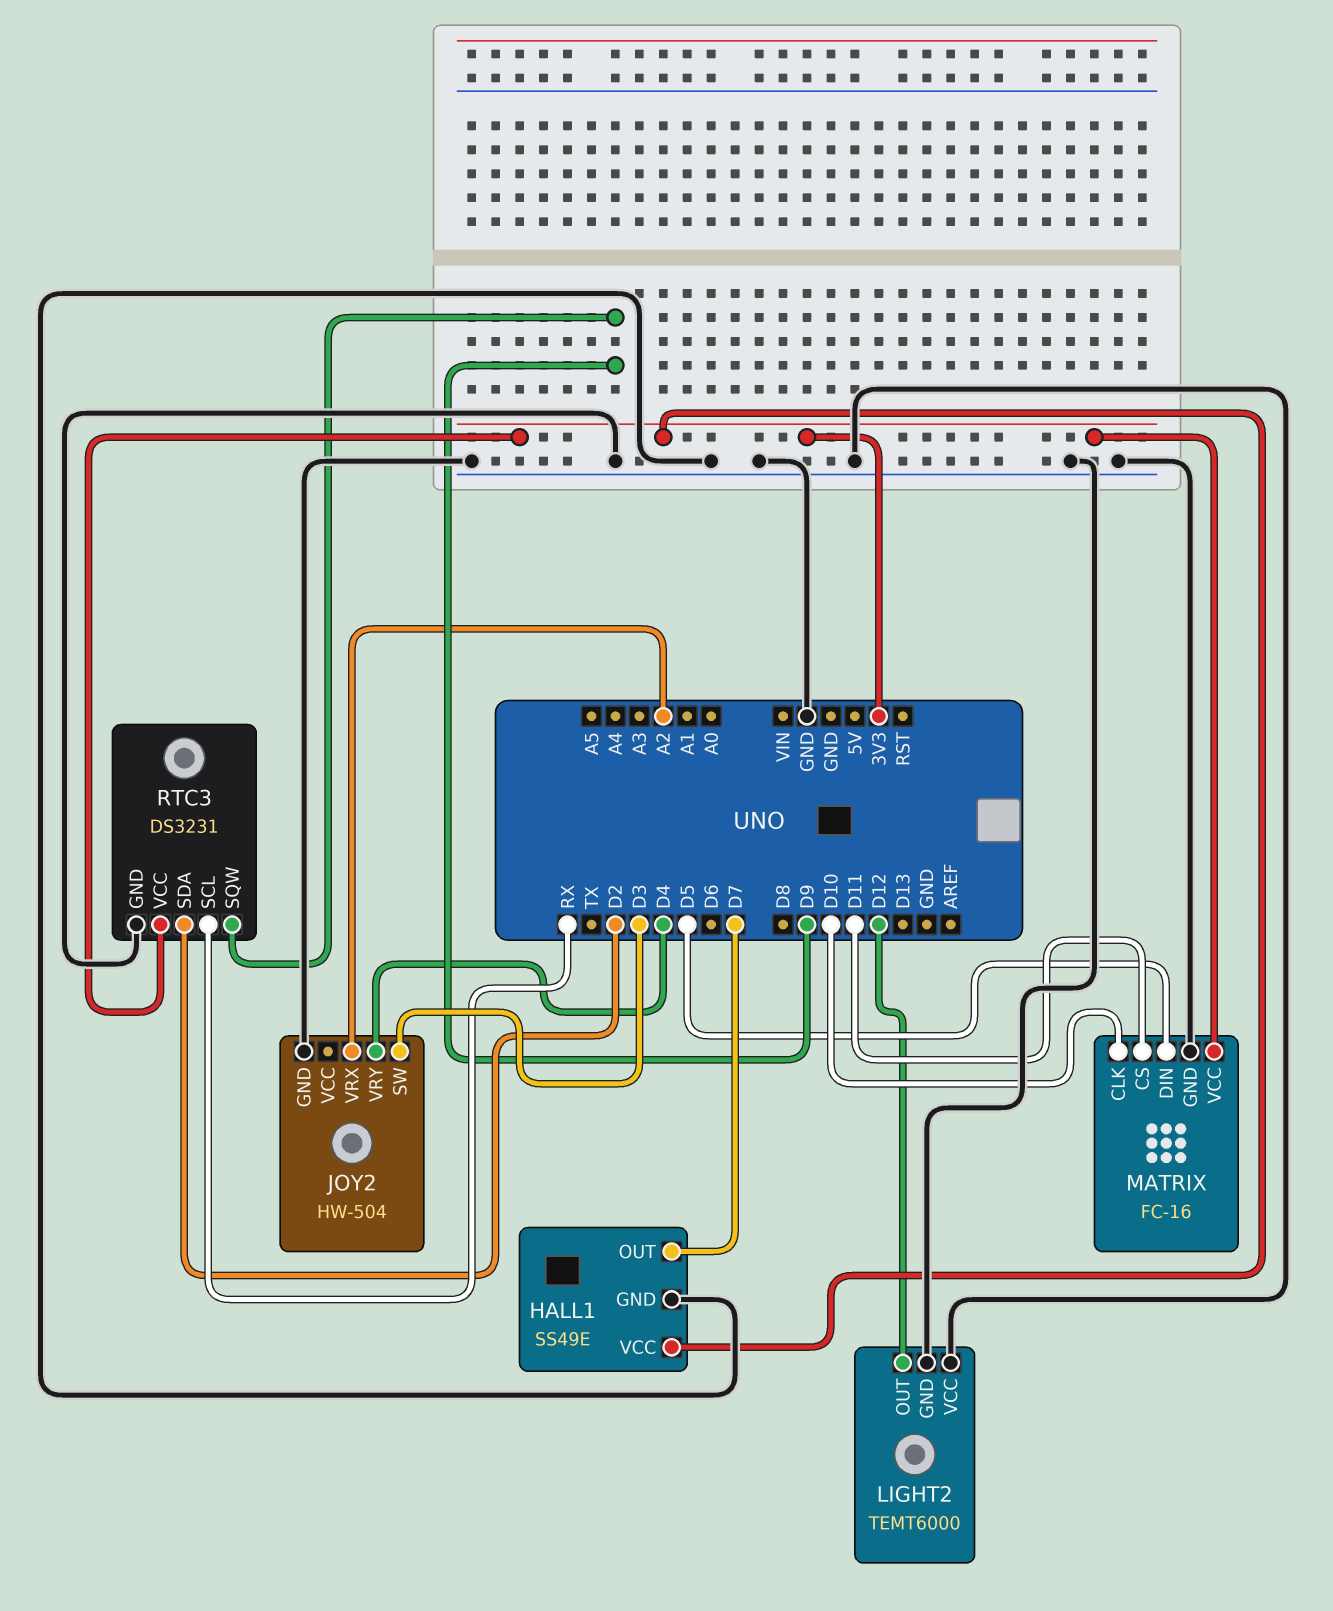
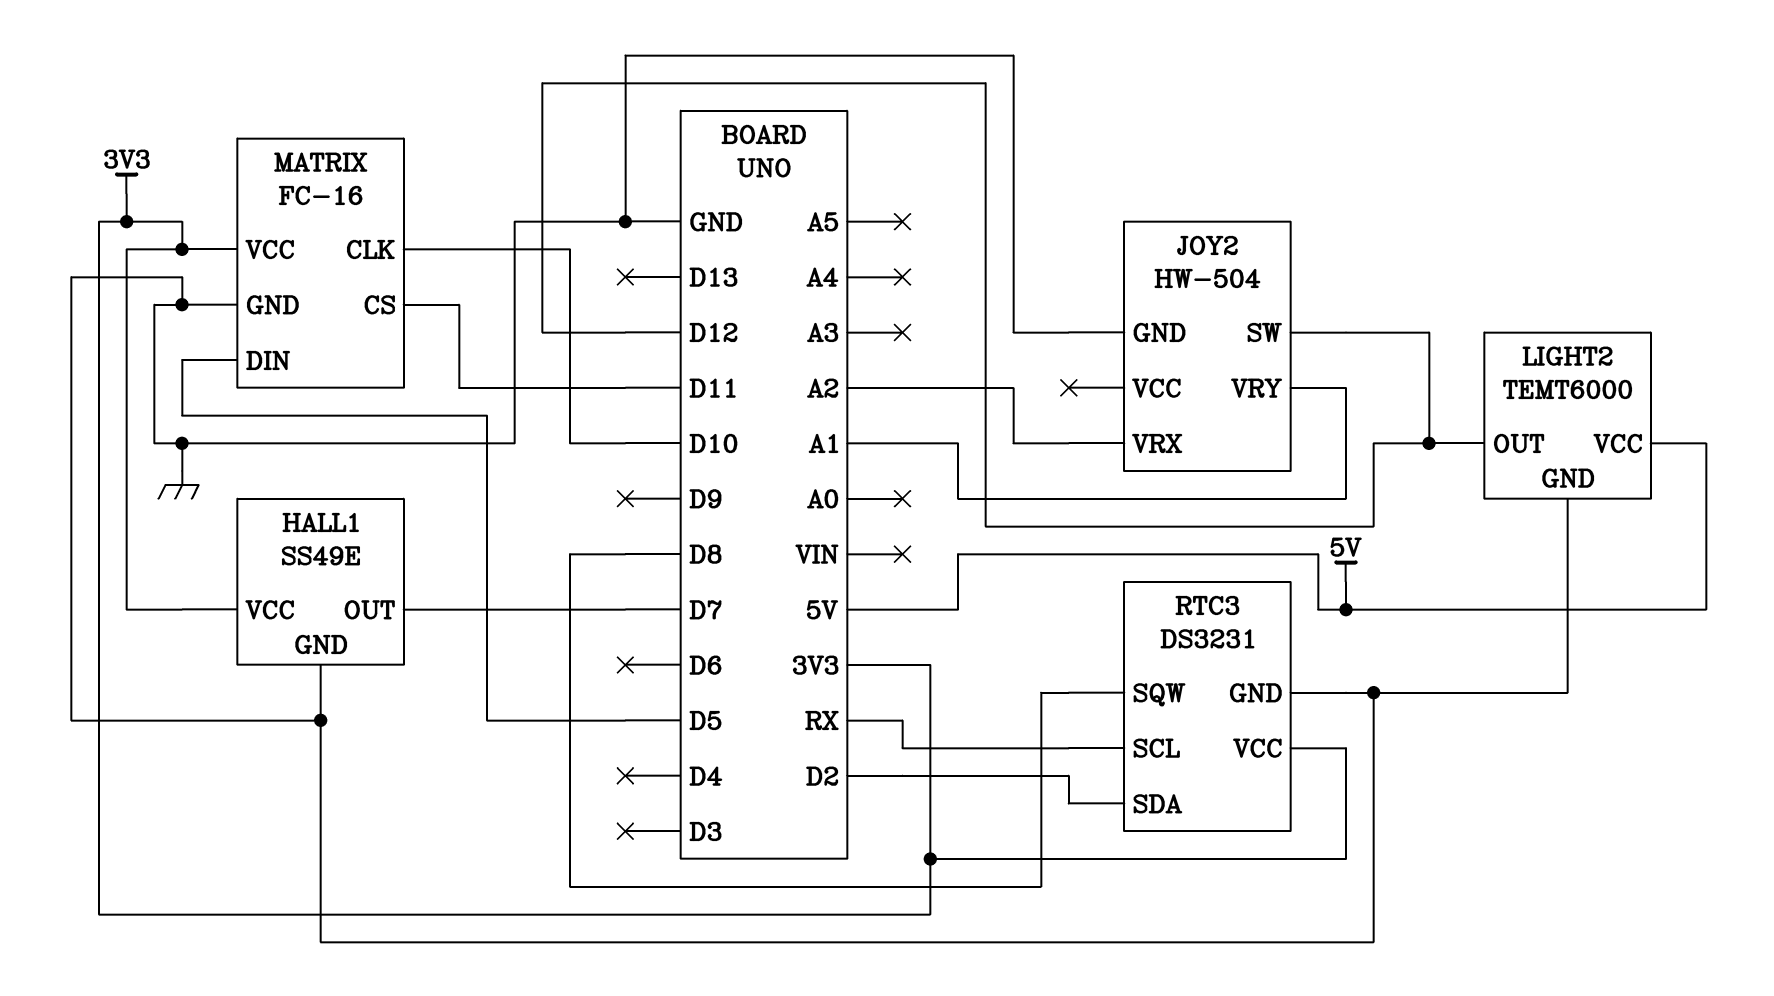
JOY2 pin SW: D3 -> D12
JOY2 pin VRY: D4 -> A1
LIGHT2 pin VCC: GND -> 5V
RTC3 pin SQW: D9 -> D8

